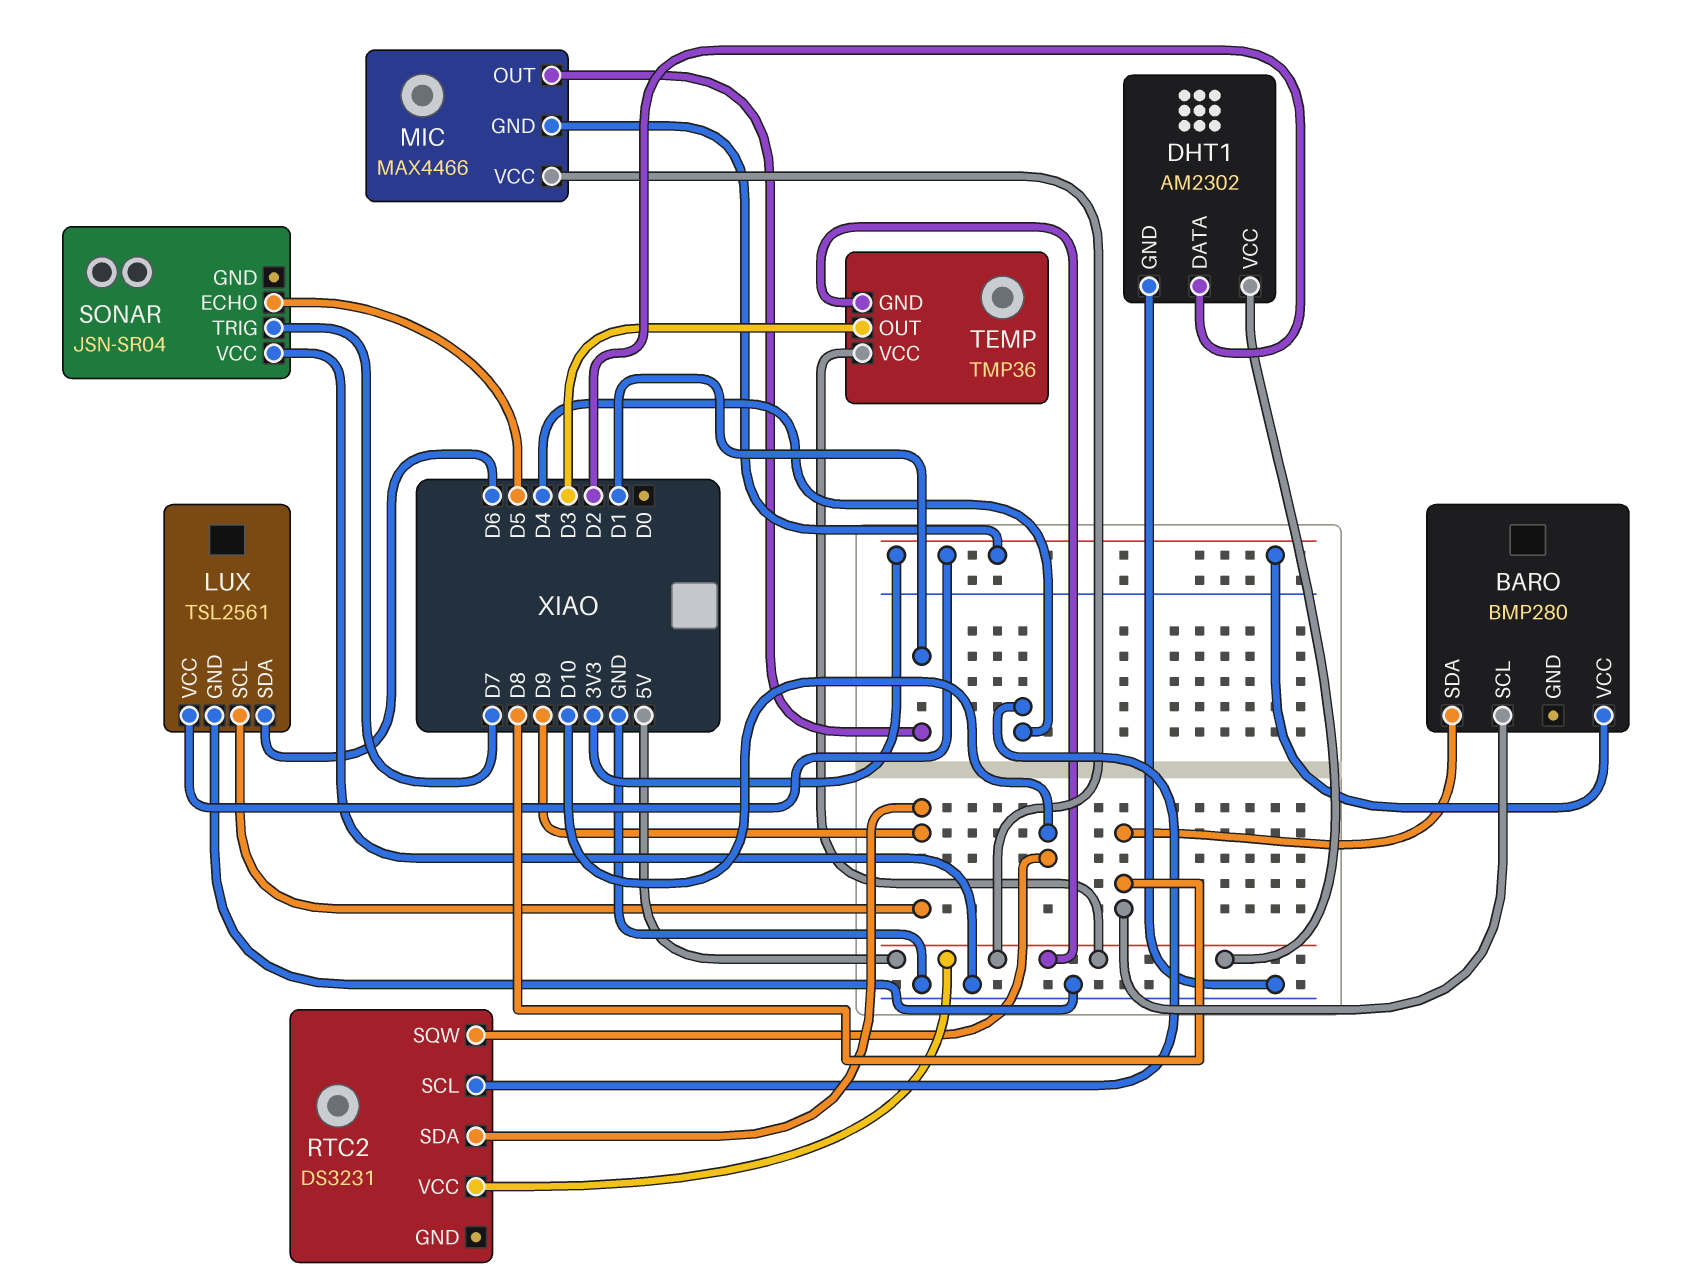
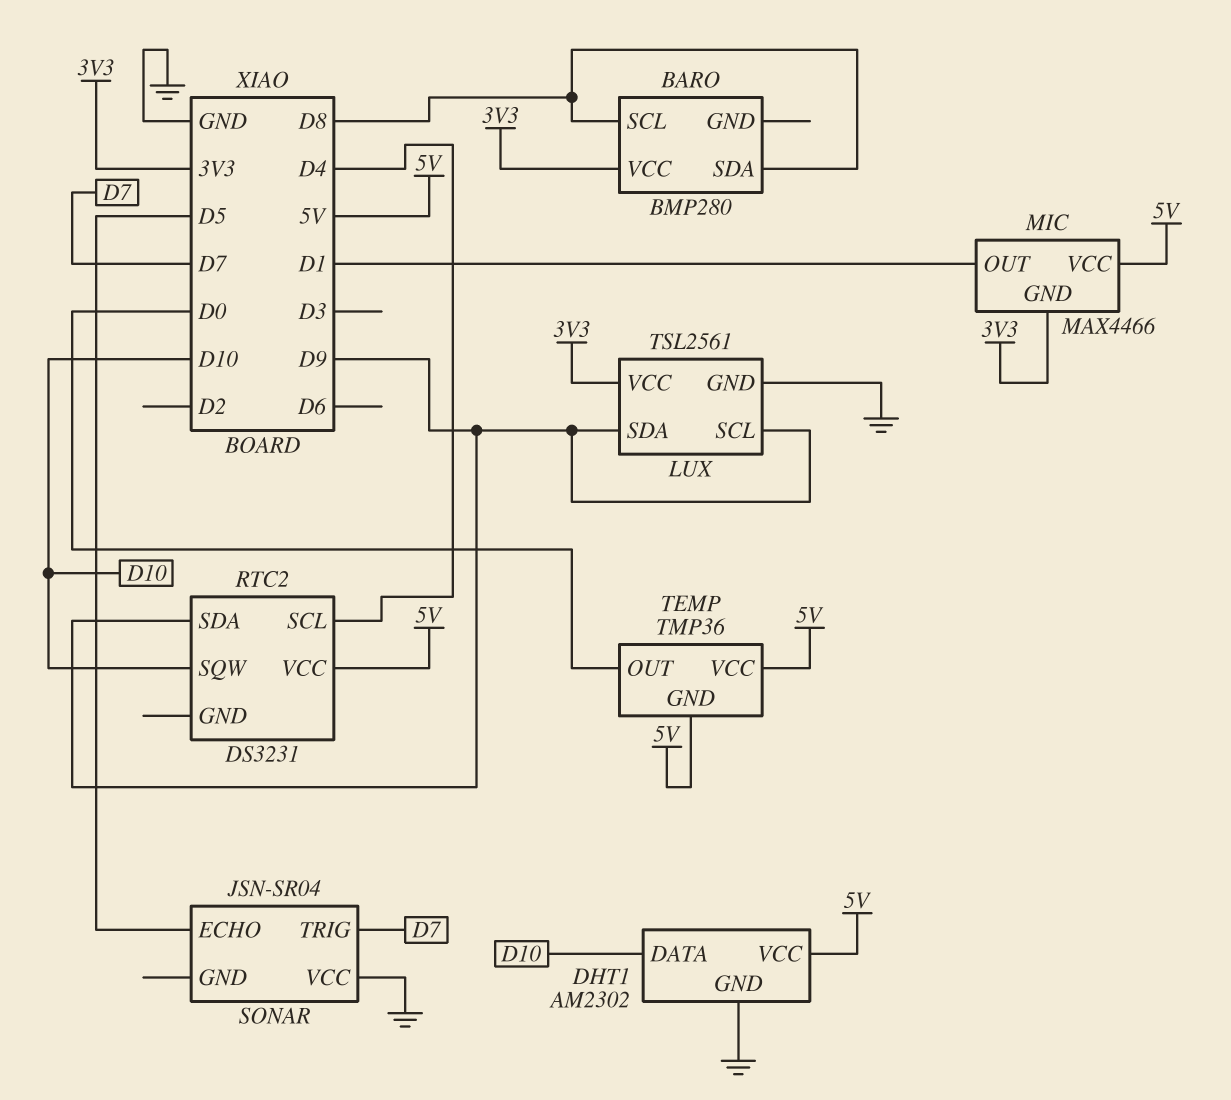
DHT1 pin DATA: D2 -> D10
LUX pin SDA: D6 -> D9
TEMP pin OUT: D3 -> D0

